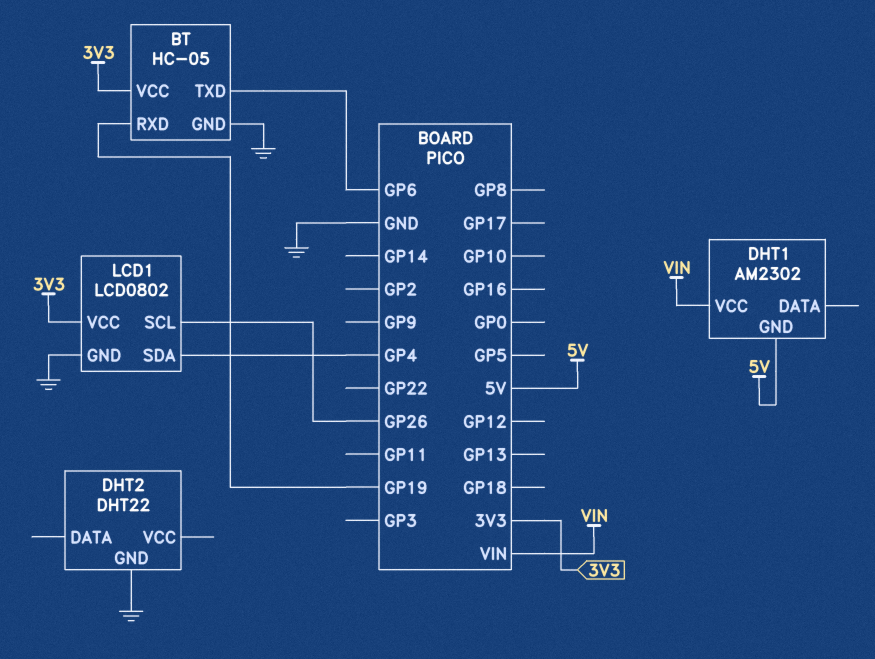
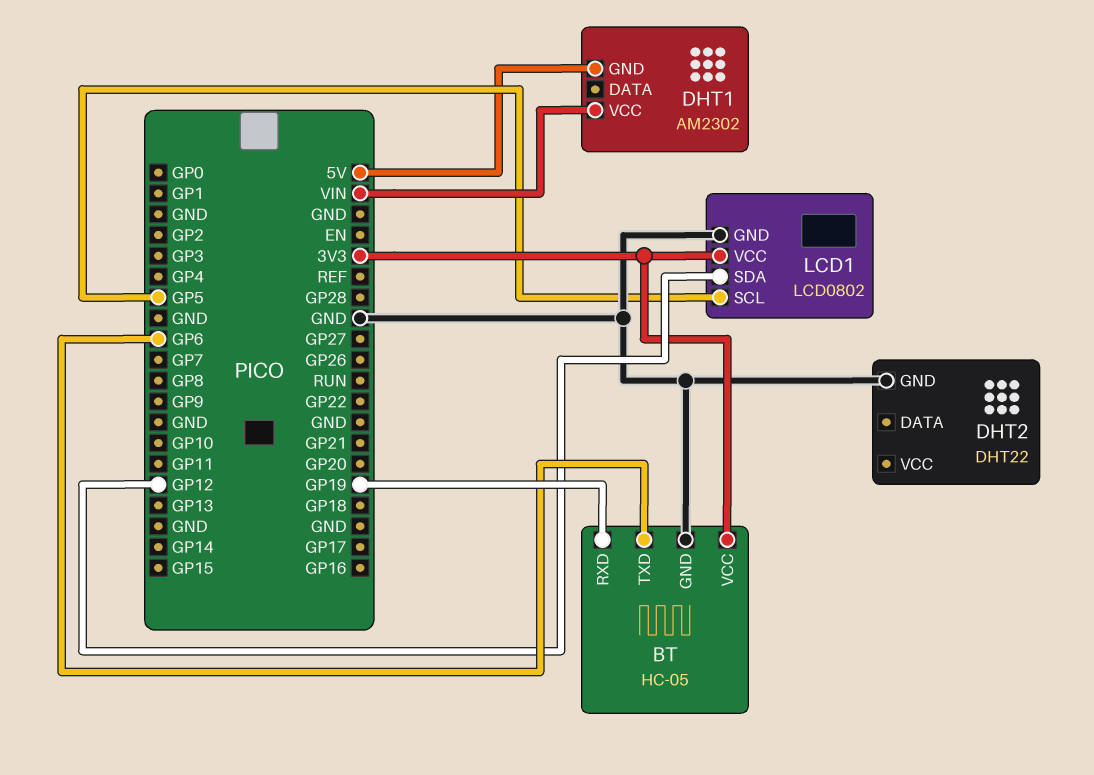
LCD1 pin SCL: GP26 -> GP5
LCD1 pin SDA: GP4 -> GP12

